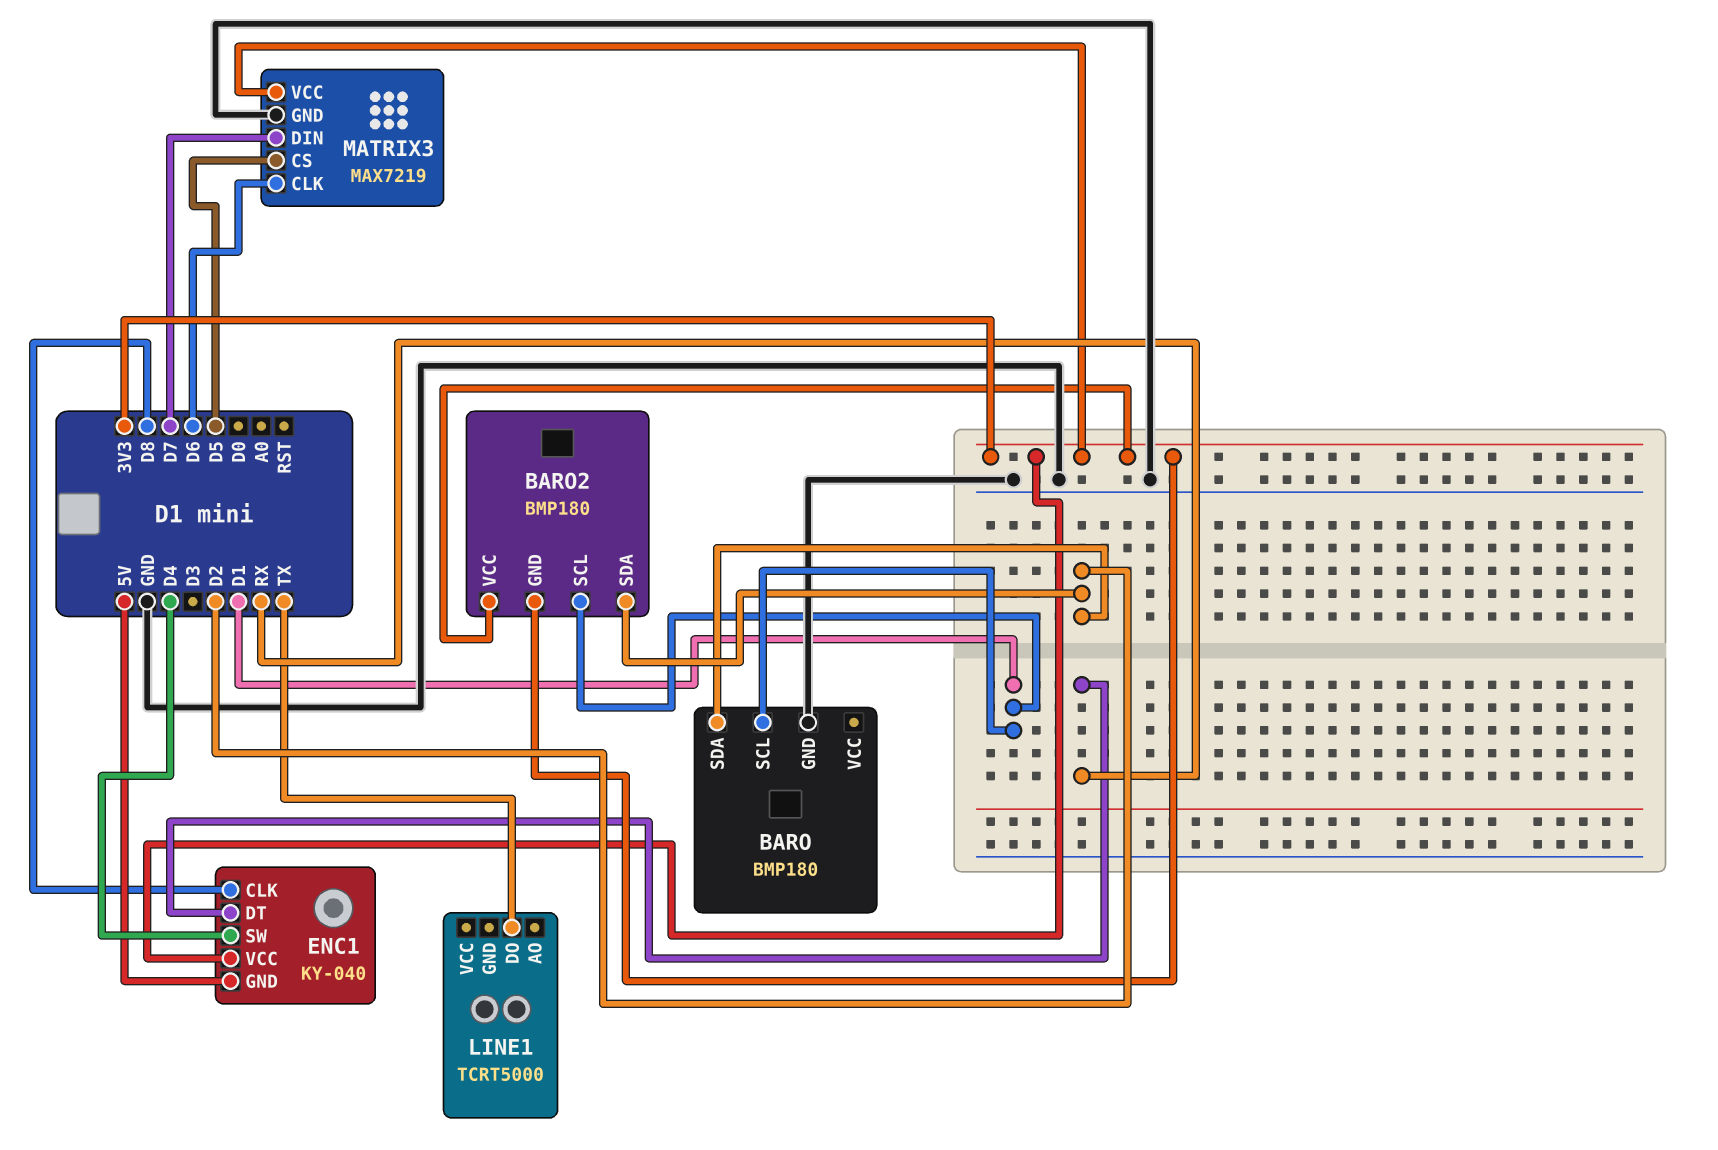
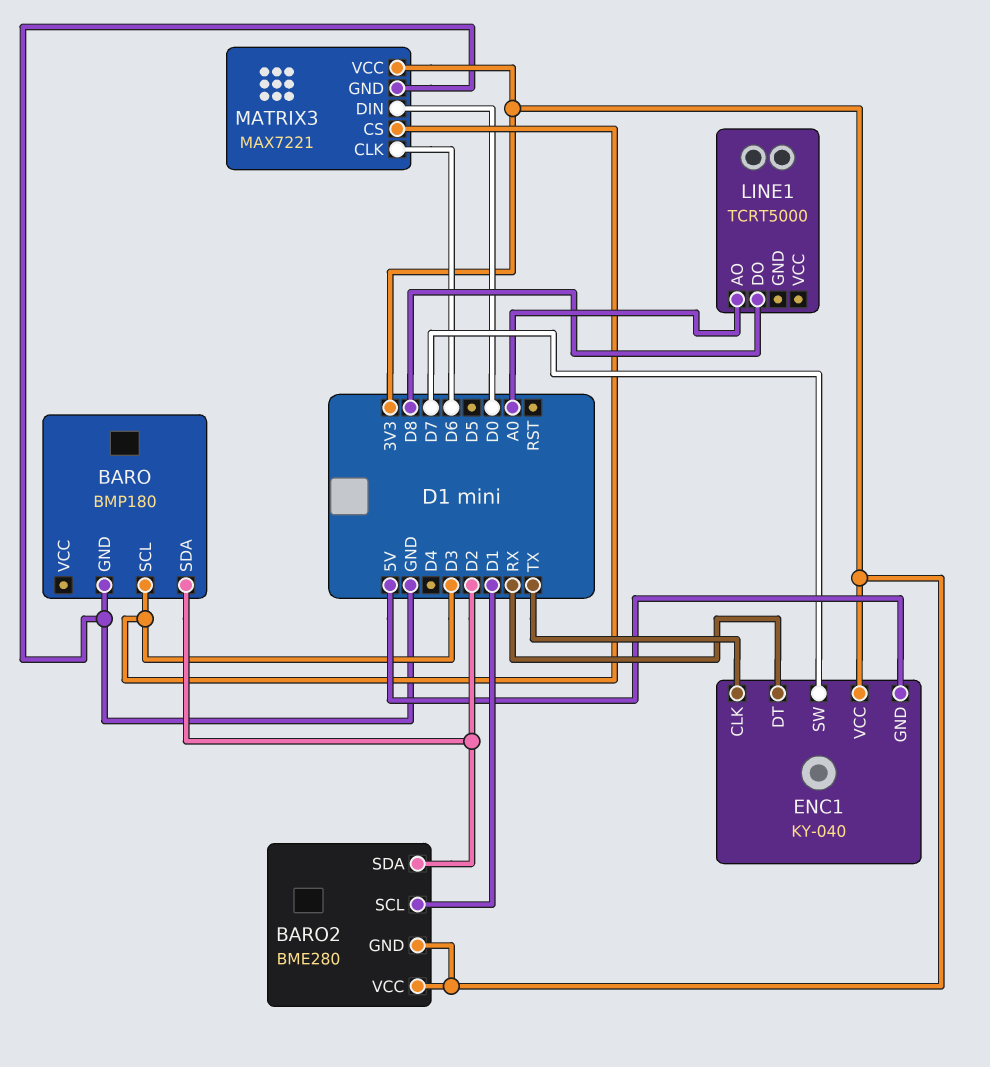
BARO pin SCL: D1 -> D3
BARO2: BMP180 -> BME280
ENC1 pin CLK: D8 -> TX
ENC1 pin SW: D4 -> D7
LINE1 pin AO: none -> A0
LINE1 pin DO: TX -> D8
MATRIX3: MAX7219 -> MAX7221
MATRIX3 pin CS: D5 -> D3
MATRIX3 pin DIN: D7 -> D0

